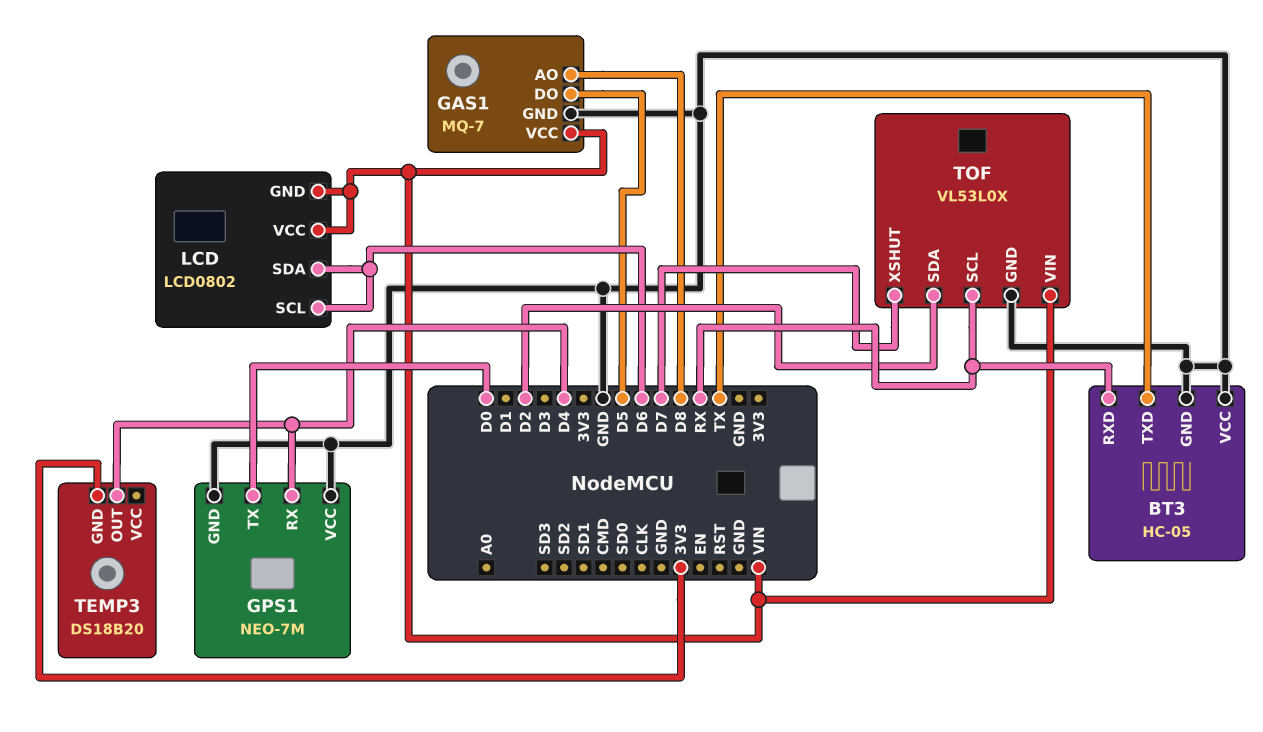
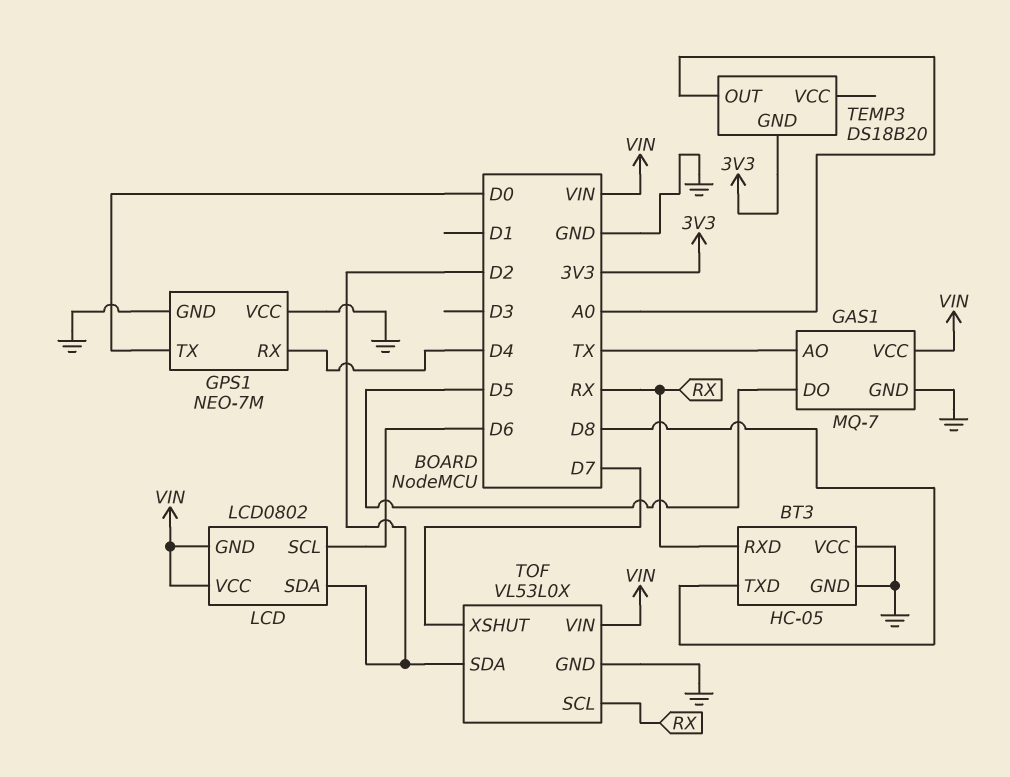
BT3 pin TXD: TX -> D8
GAS1 pin AO: D8 -> TX
LCD pin SDA: D6 -> D2
TEMP3 pin OUT: D4 -> A0

